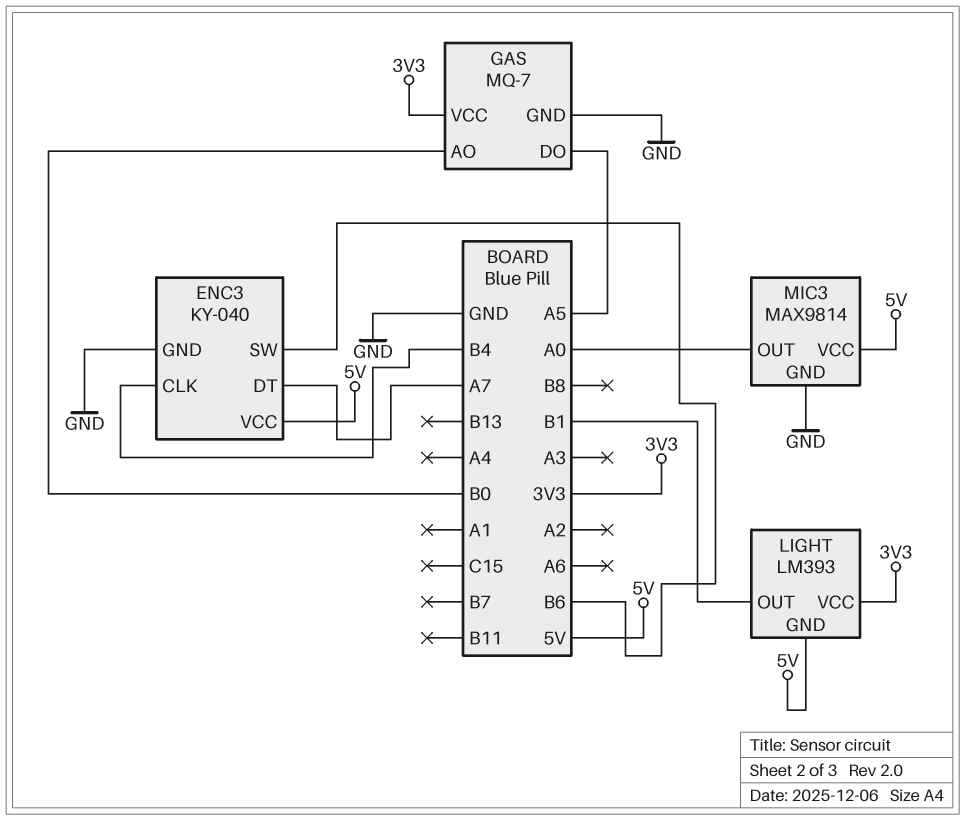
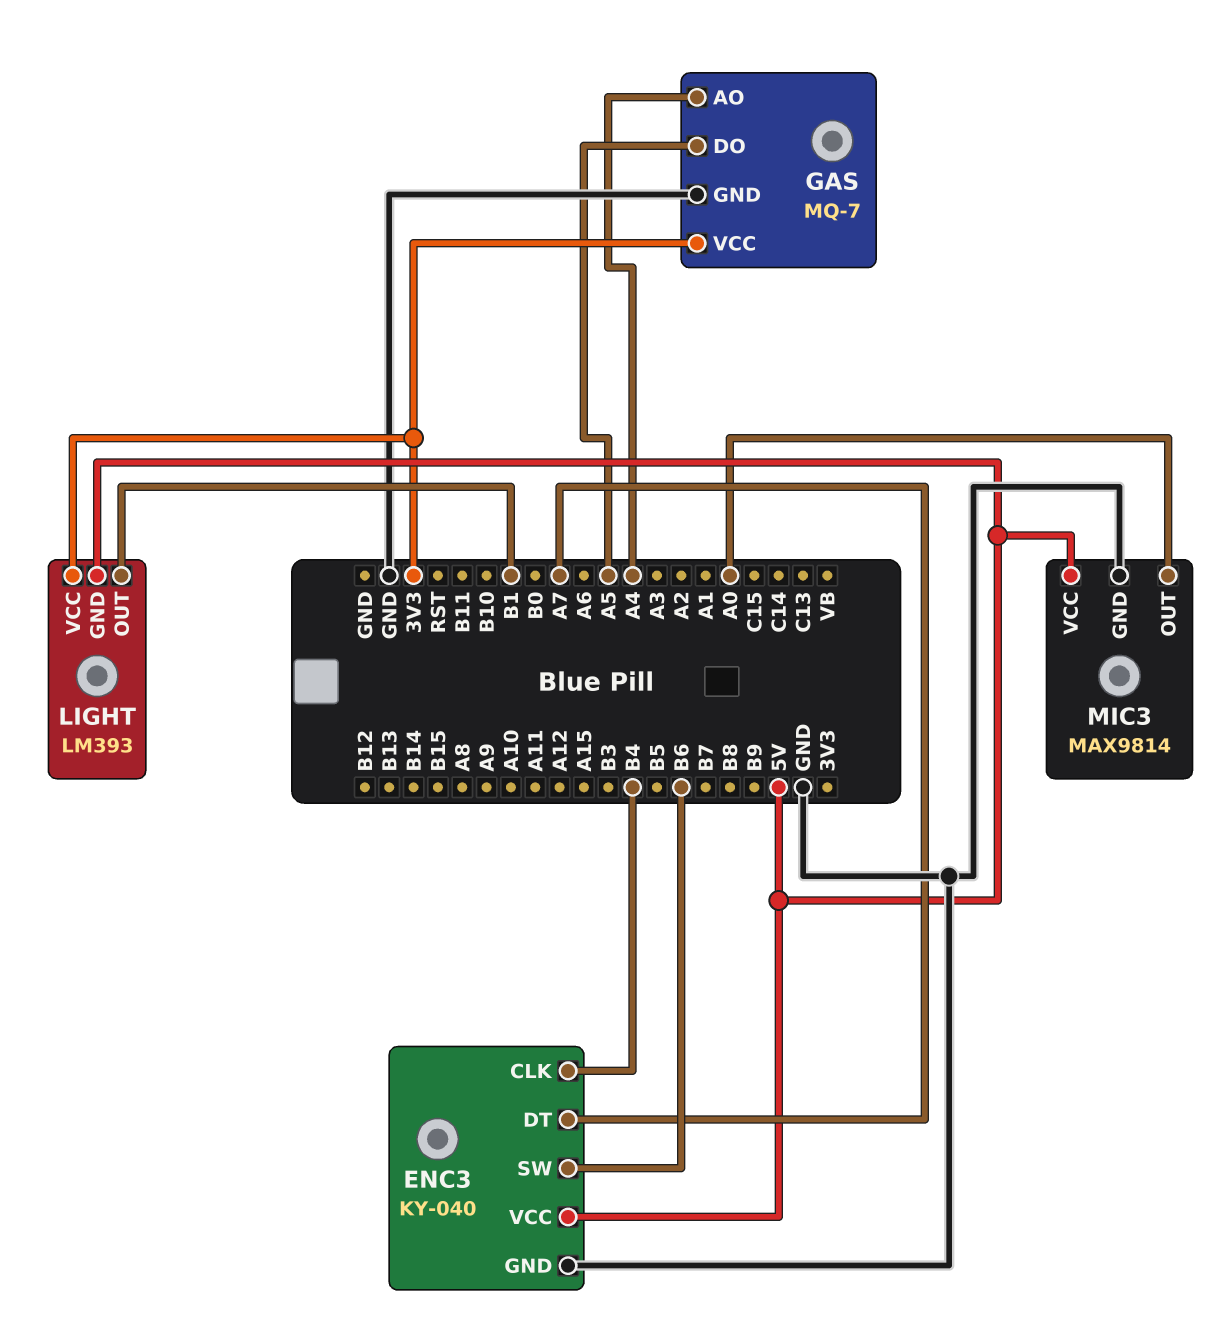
GAS pin AO: B0 -> A4

